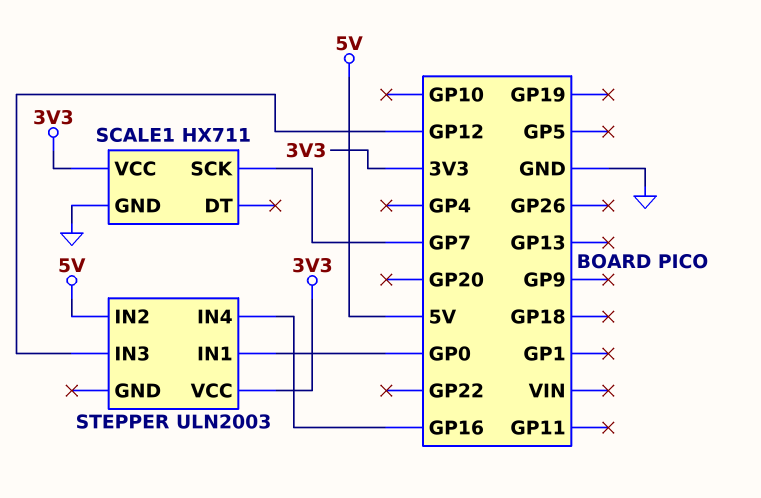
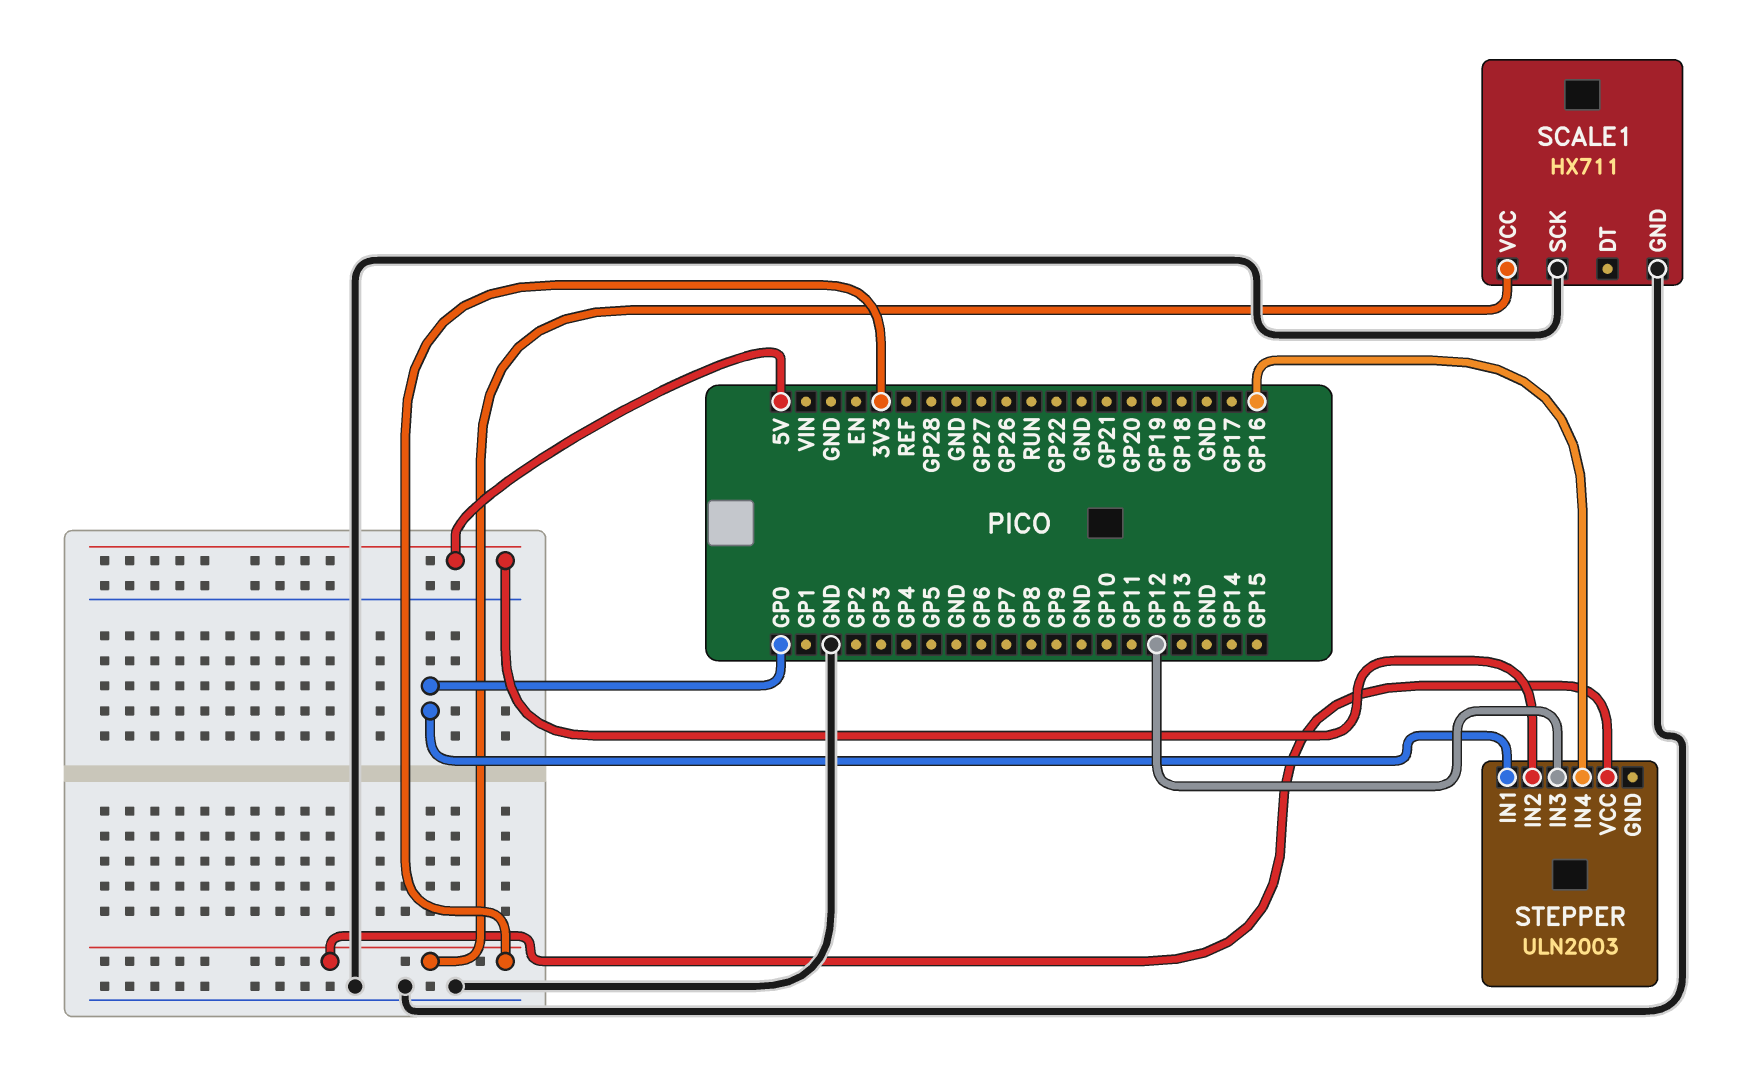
SCALE1 pin SCK: GP7 -> GND

